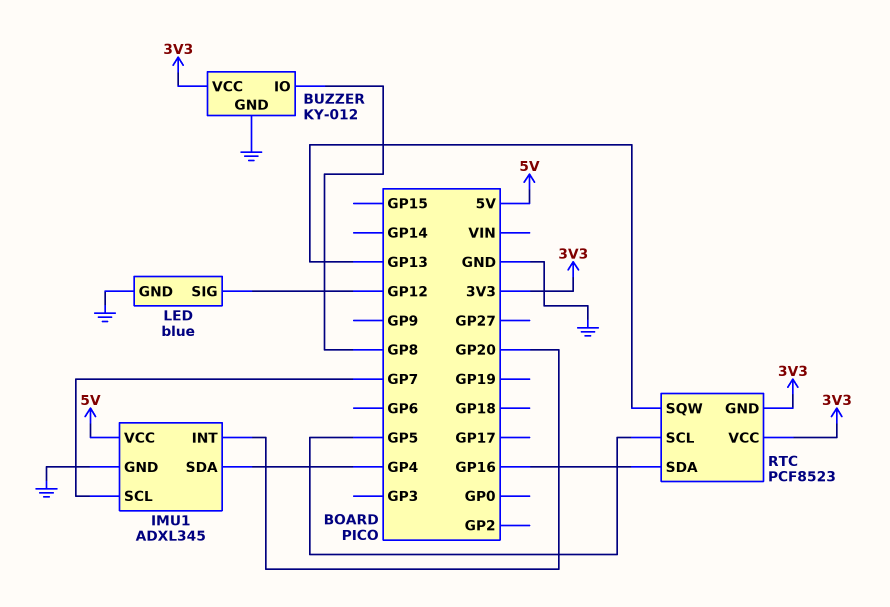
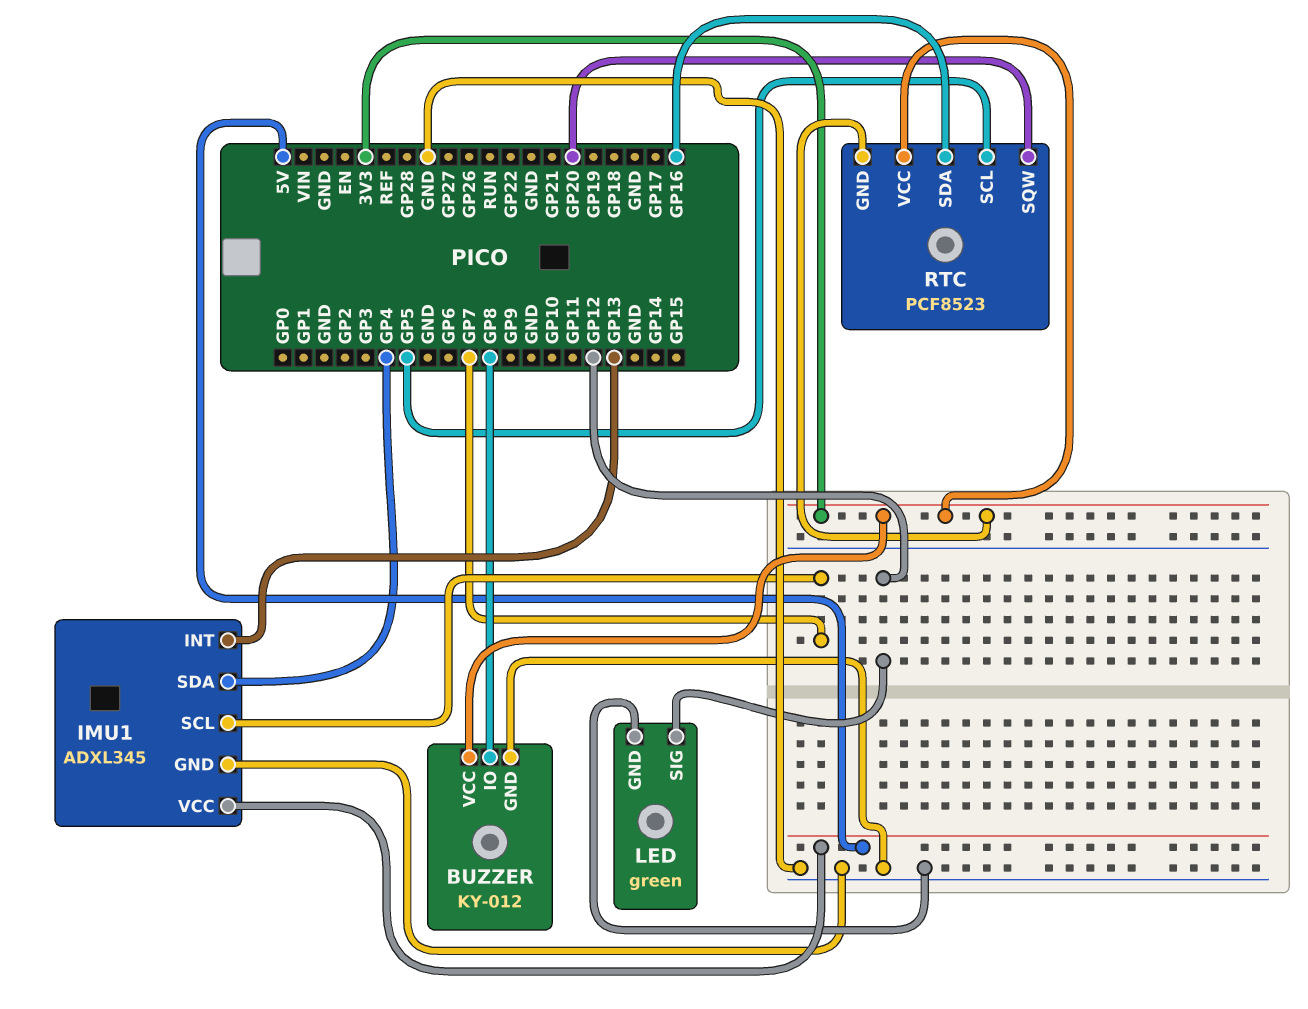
IMU1 pin INT: GP20 -> GP13
LED: blue -> green
RTC pin SQW: GP13 -> GP20

